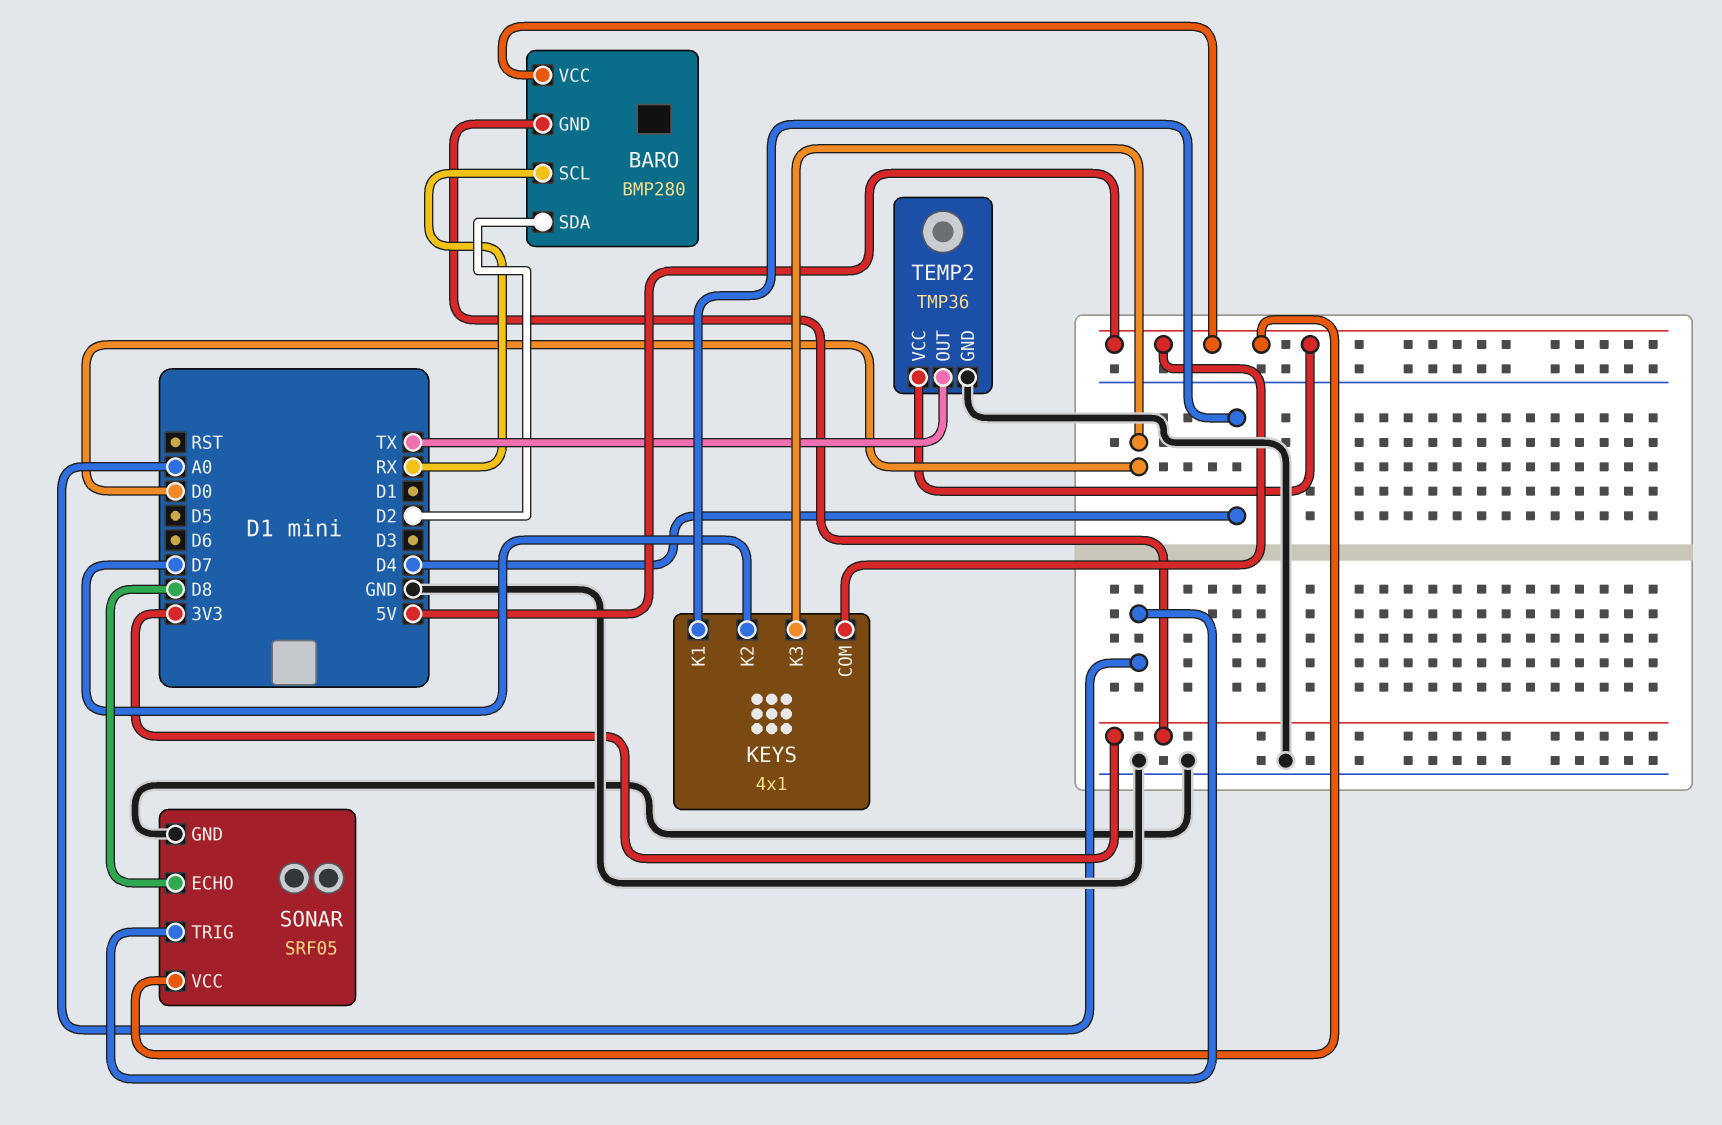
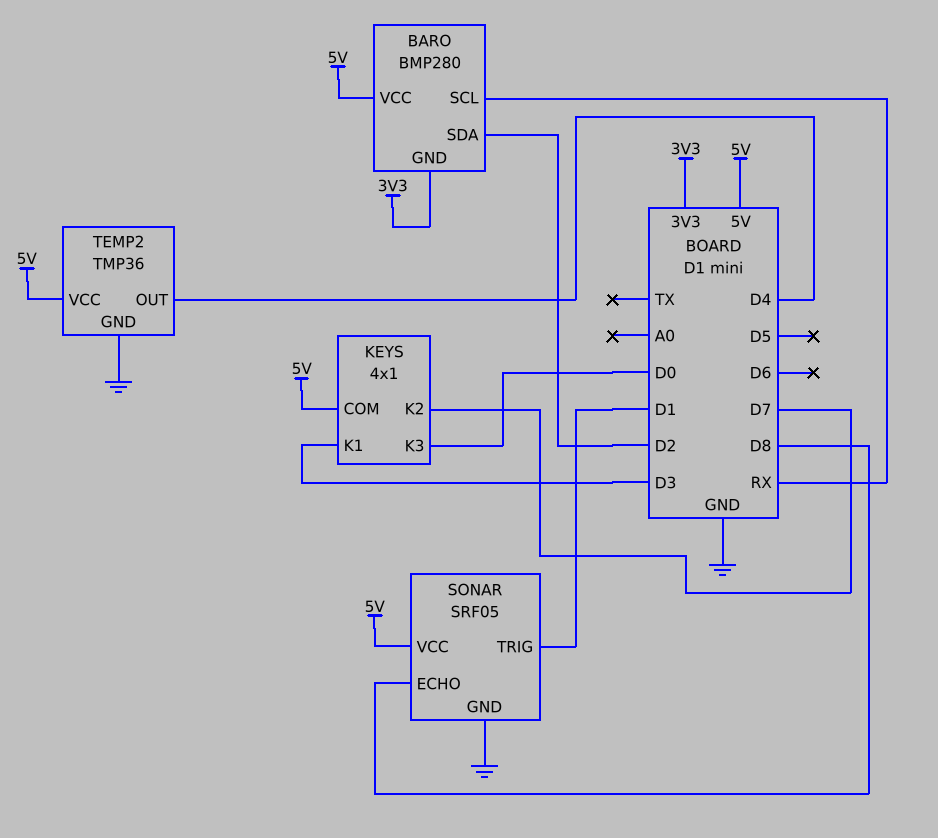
KEYS pin K1: D4 -> D3
SONAR pin TRIG: A0 -> D1
TEMP2 pin OUT: TX -> D4

